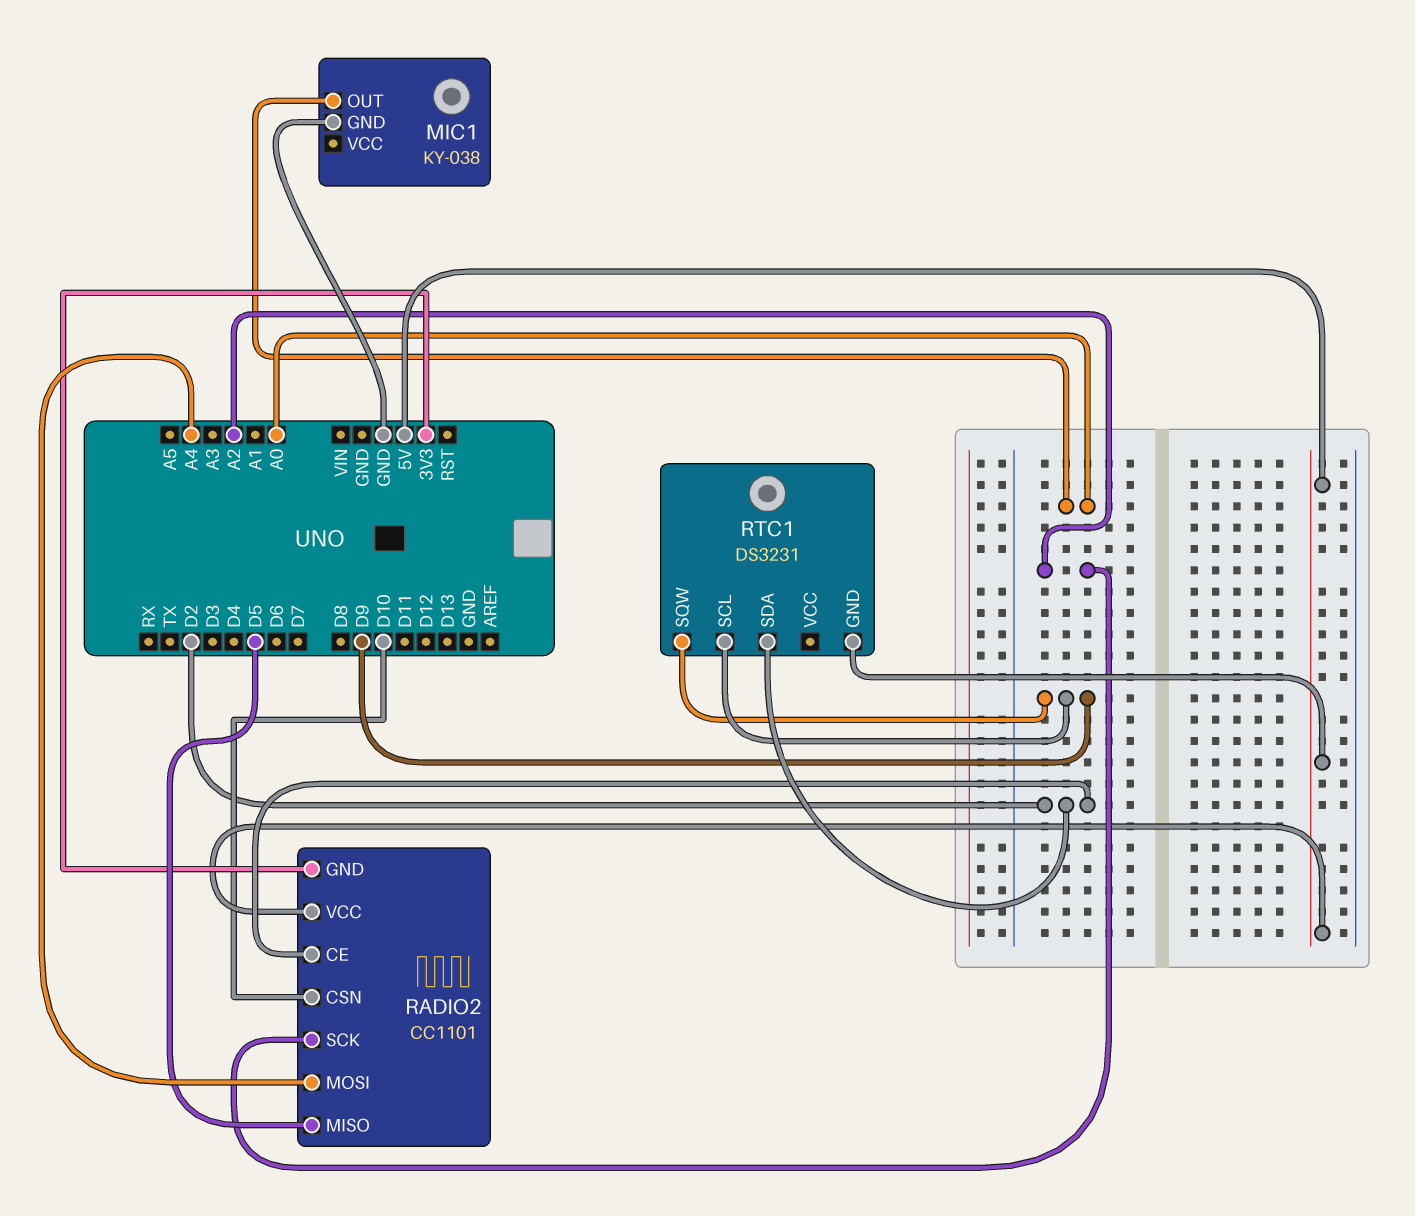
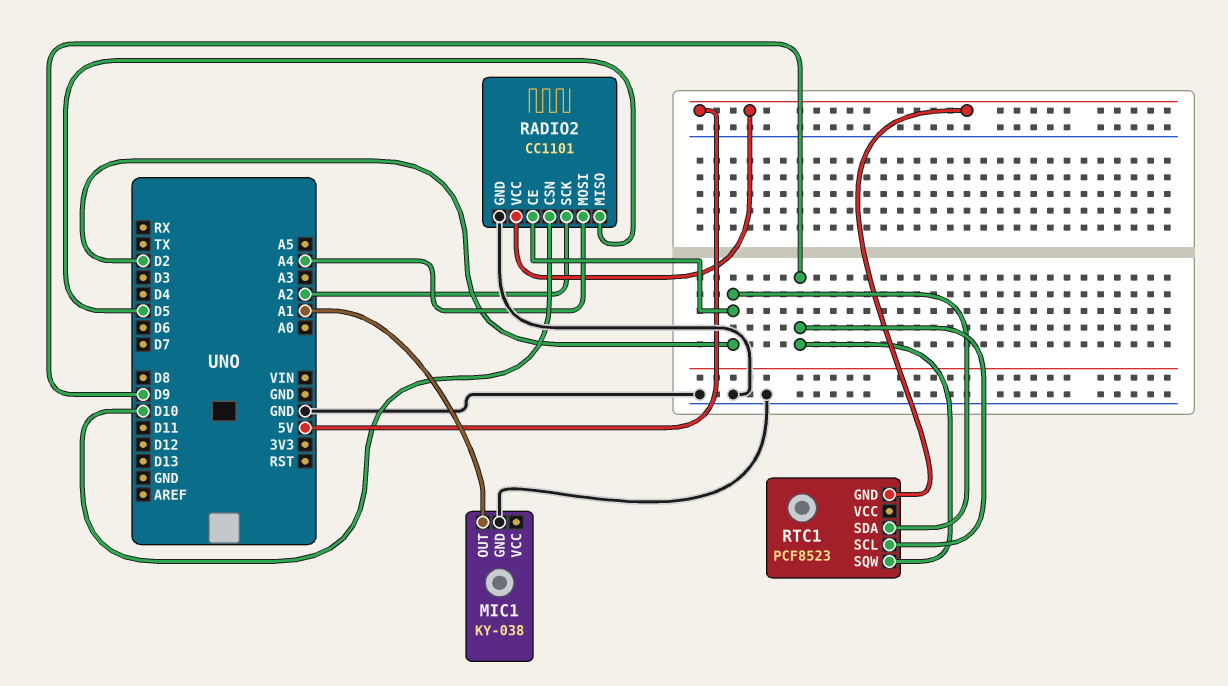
MIC1 pin OUT: A0 -> A1
RADIO2 pin GND: 3V3 -> GND
RTC1: DS3231 -> PCF8523

